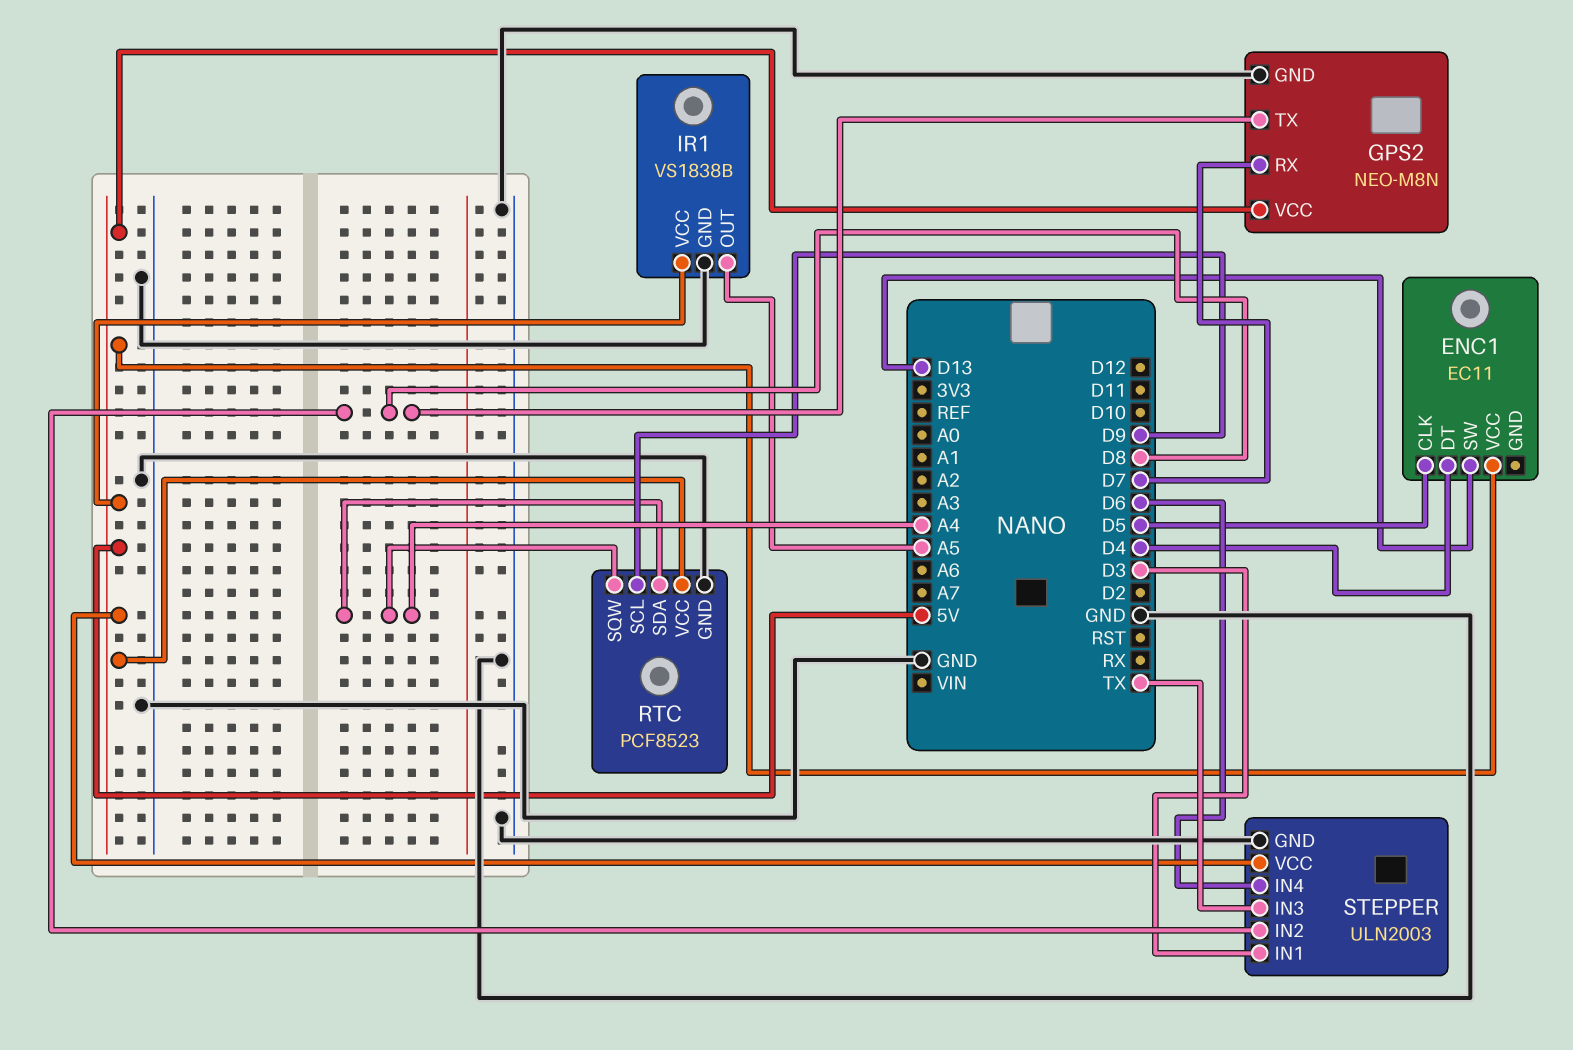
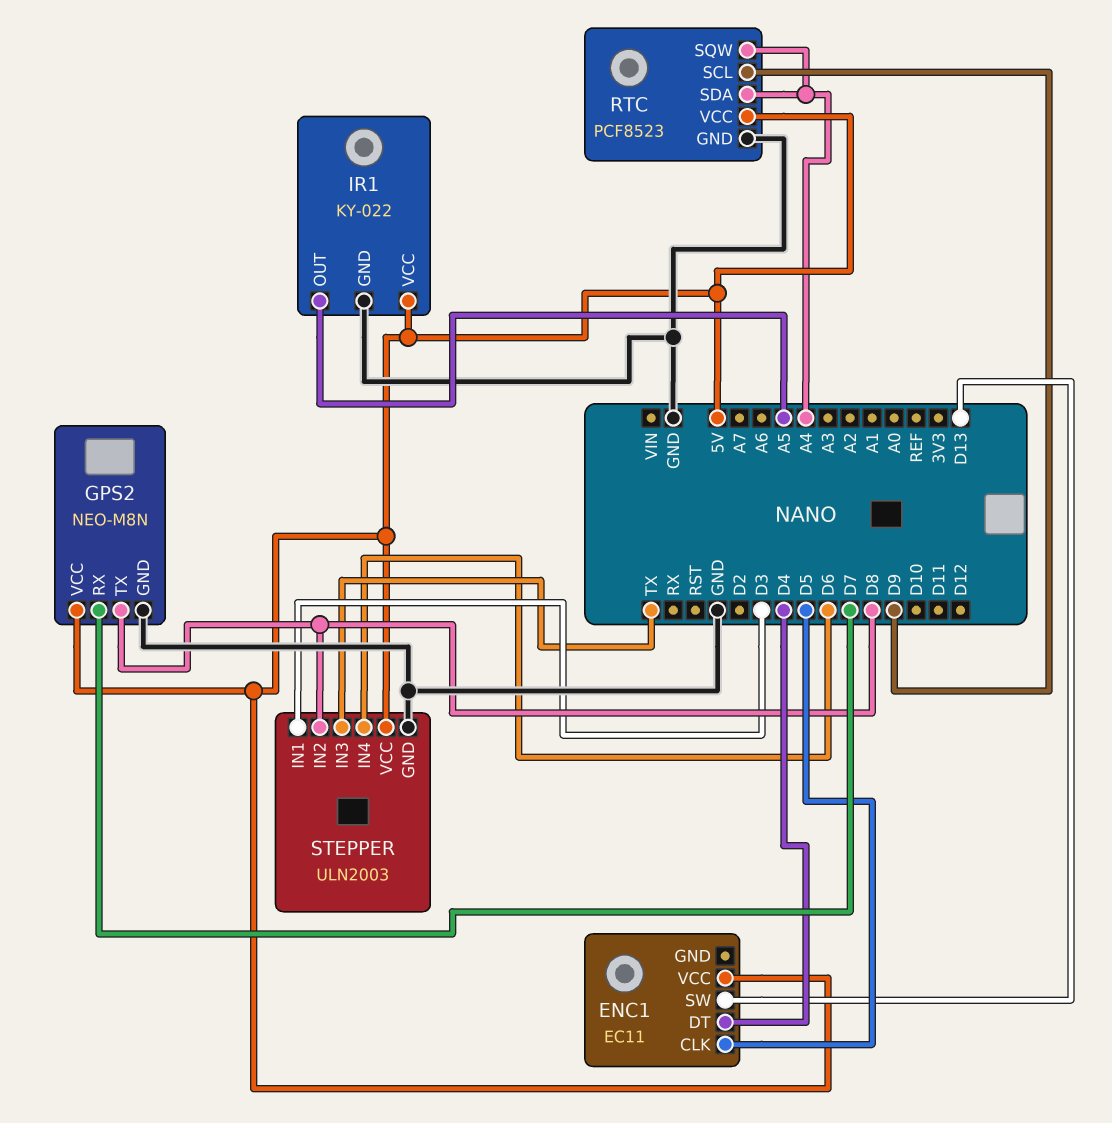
IR1: VS1838B -> KY-022

